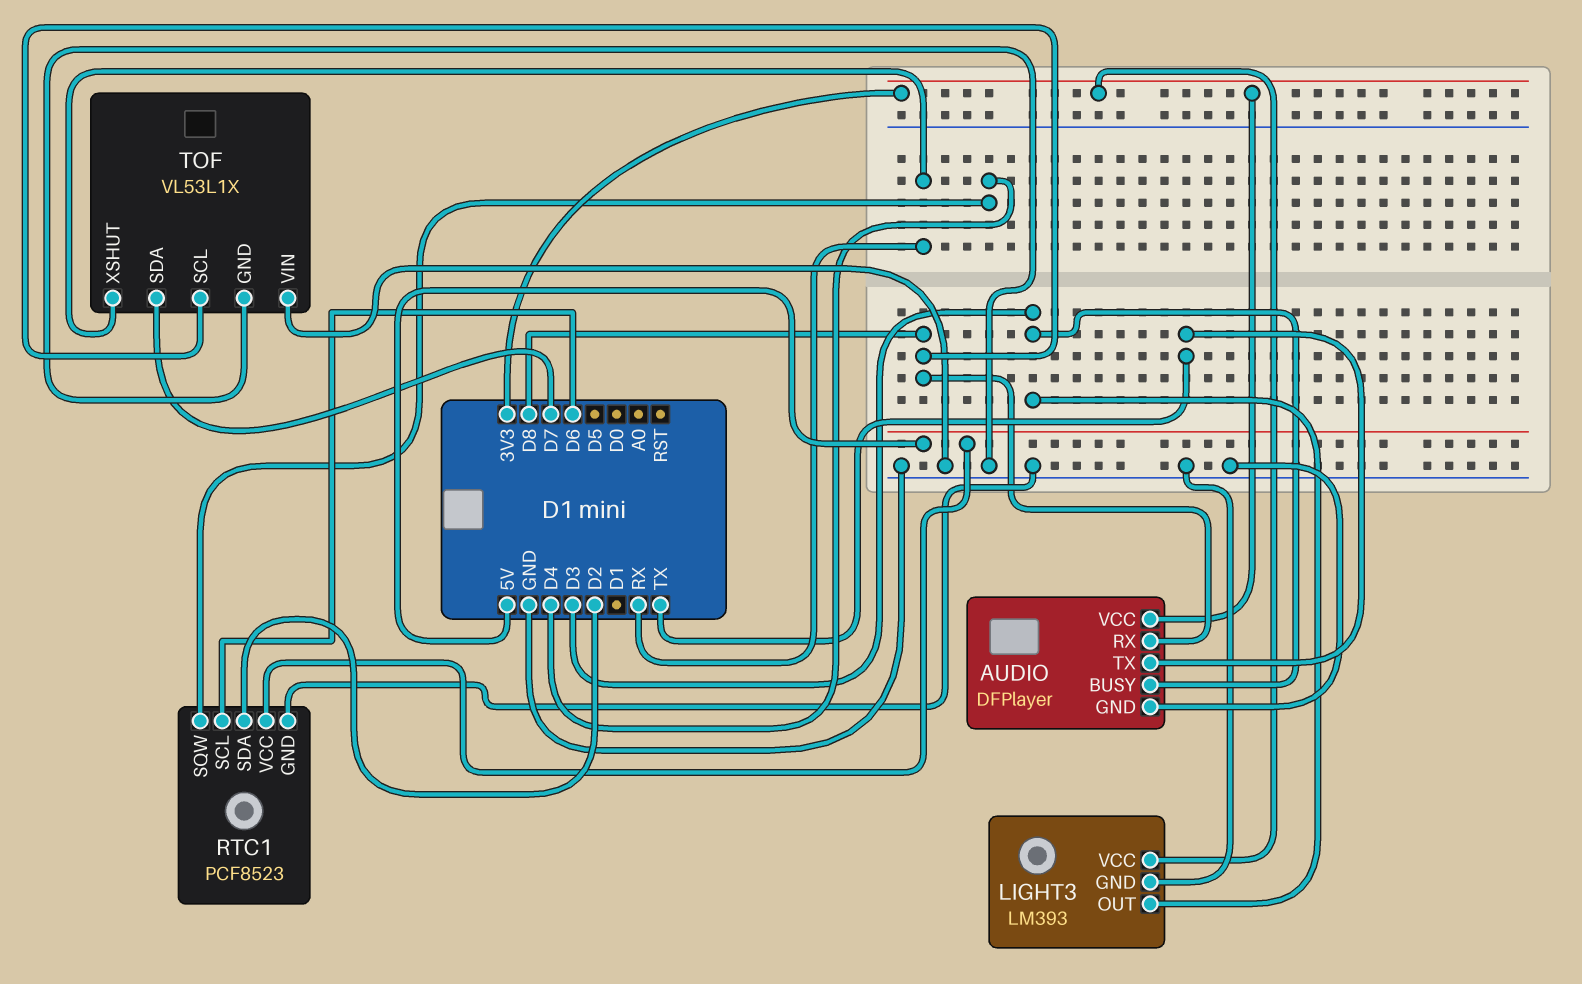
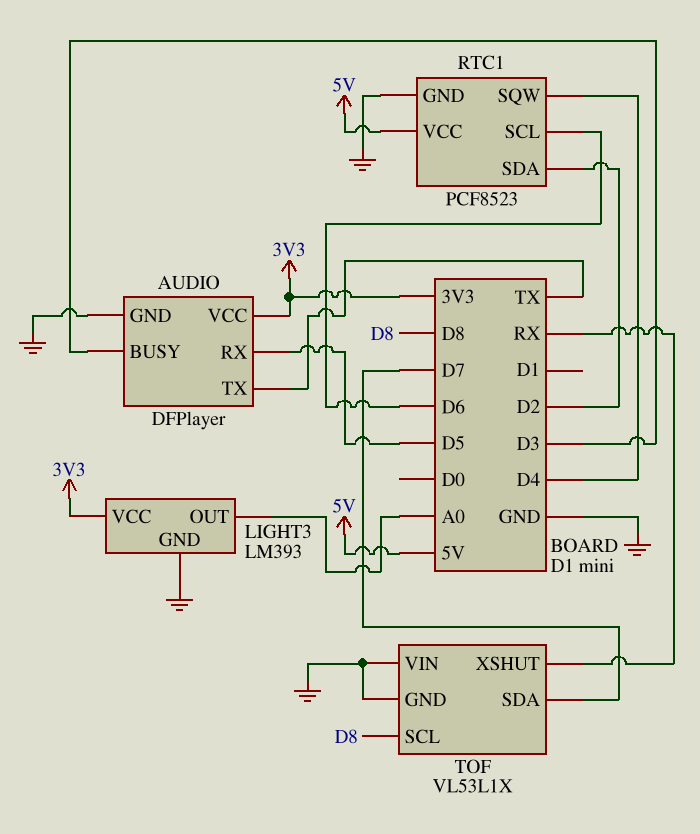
AUDIO pin RX: D8 -> D5
LIGHT3 pin OUT: D3 -> A0

